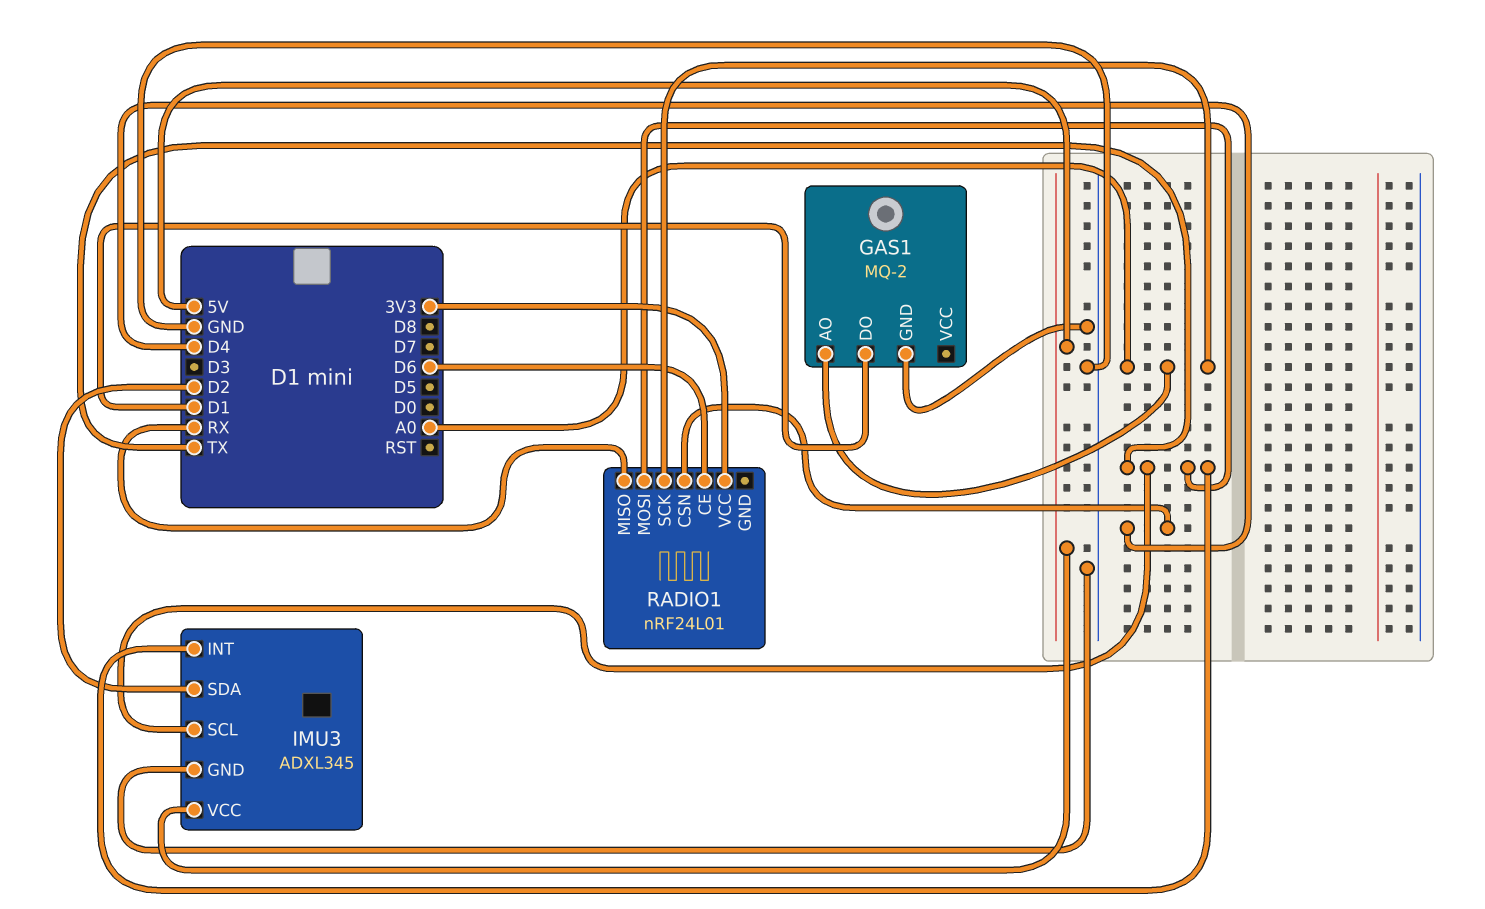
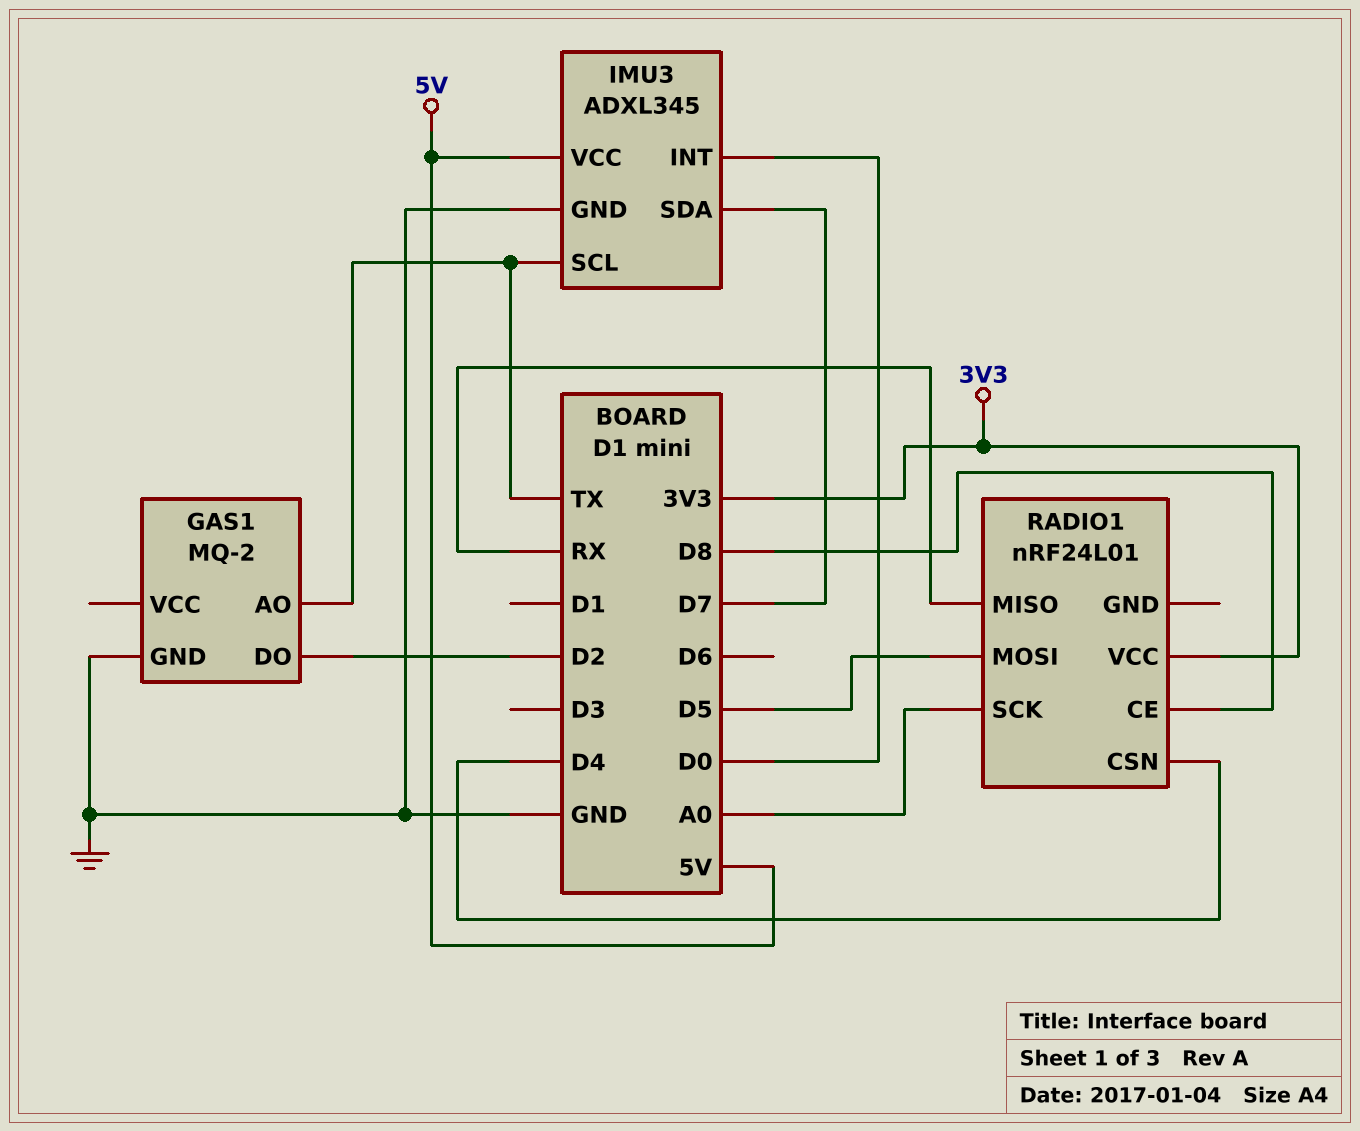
GAS1 pin AO: A0 -> TX
GAS1 pin DO: D1 -> D2
IMU3 pin INT: TX -> D0
IMU3 pin SDA: D2 -> D7
RADIO1 pin CE: D6 -> D8
RADIO1 pin MOSI: TX -> D5

